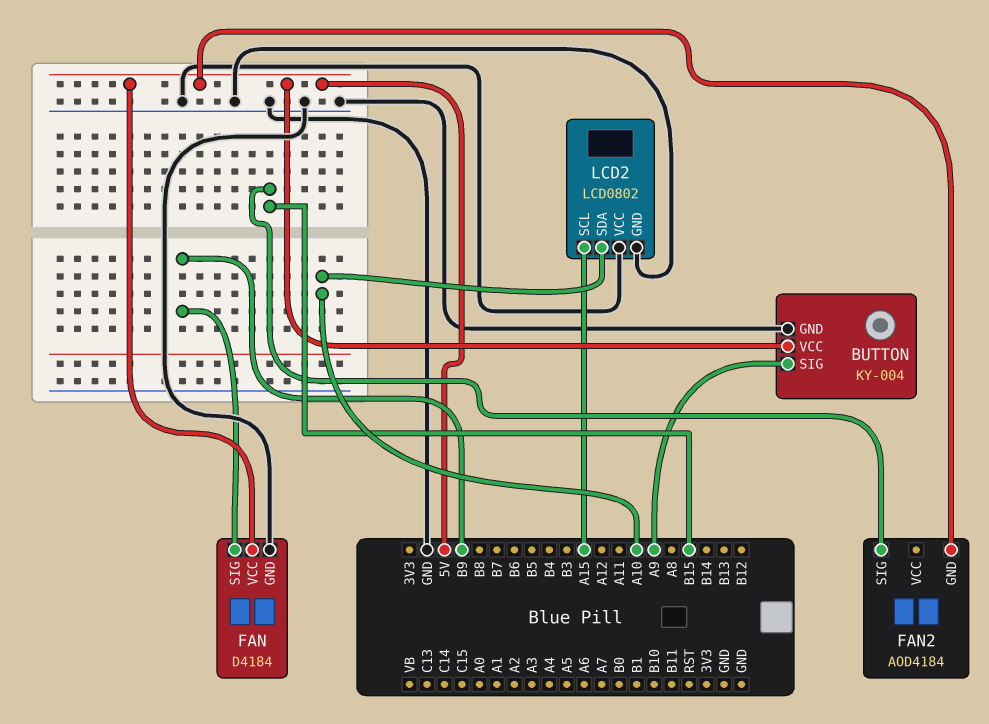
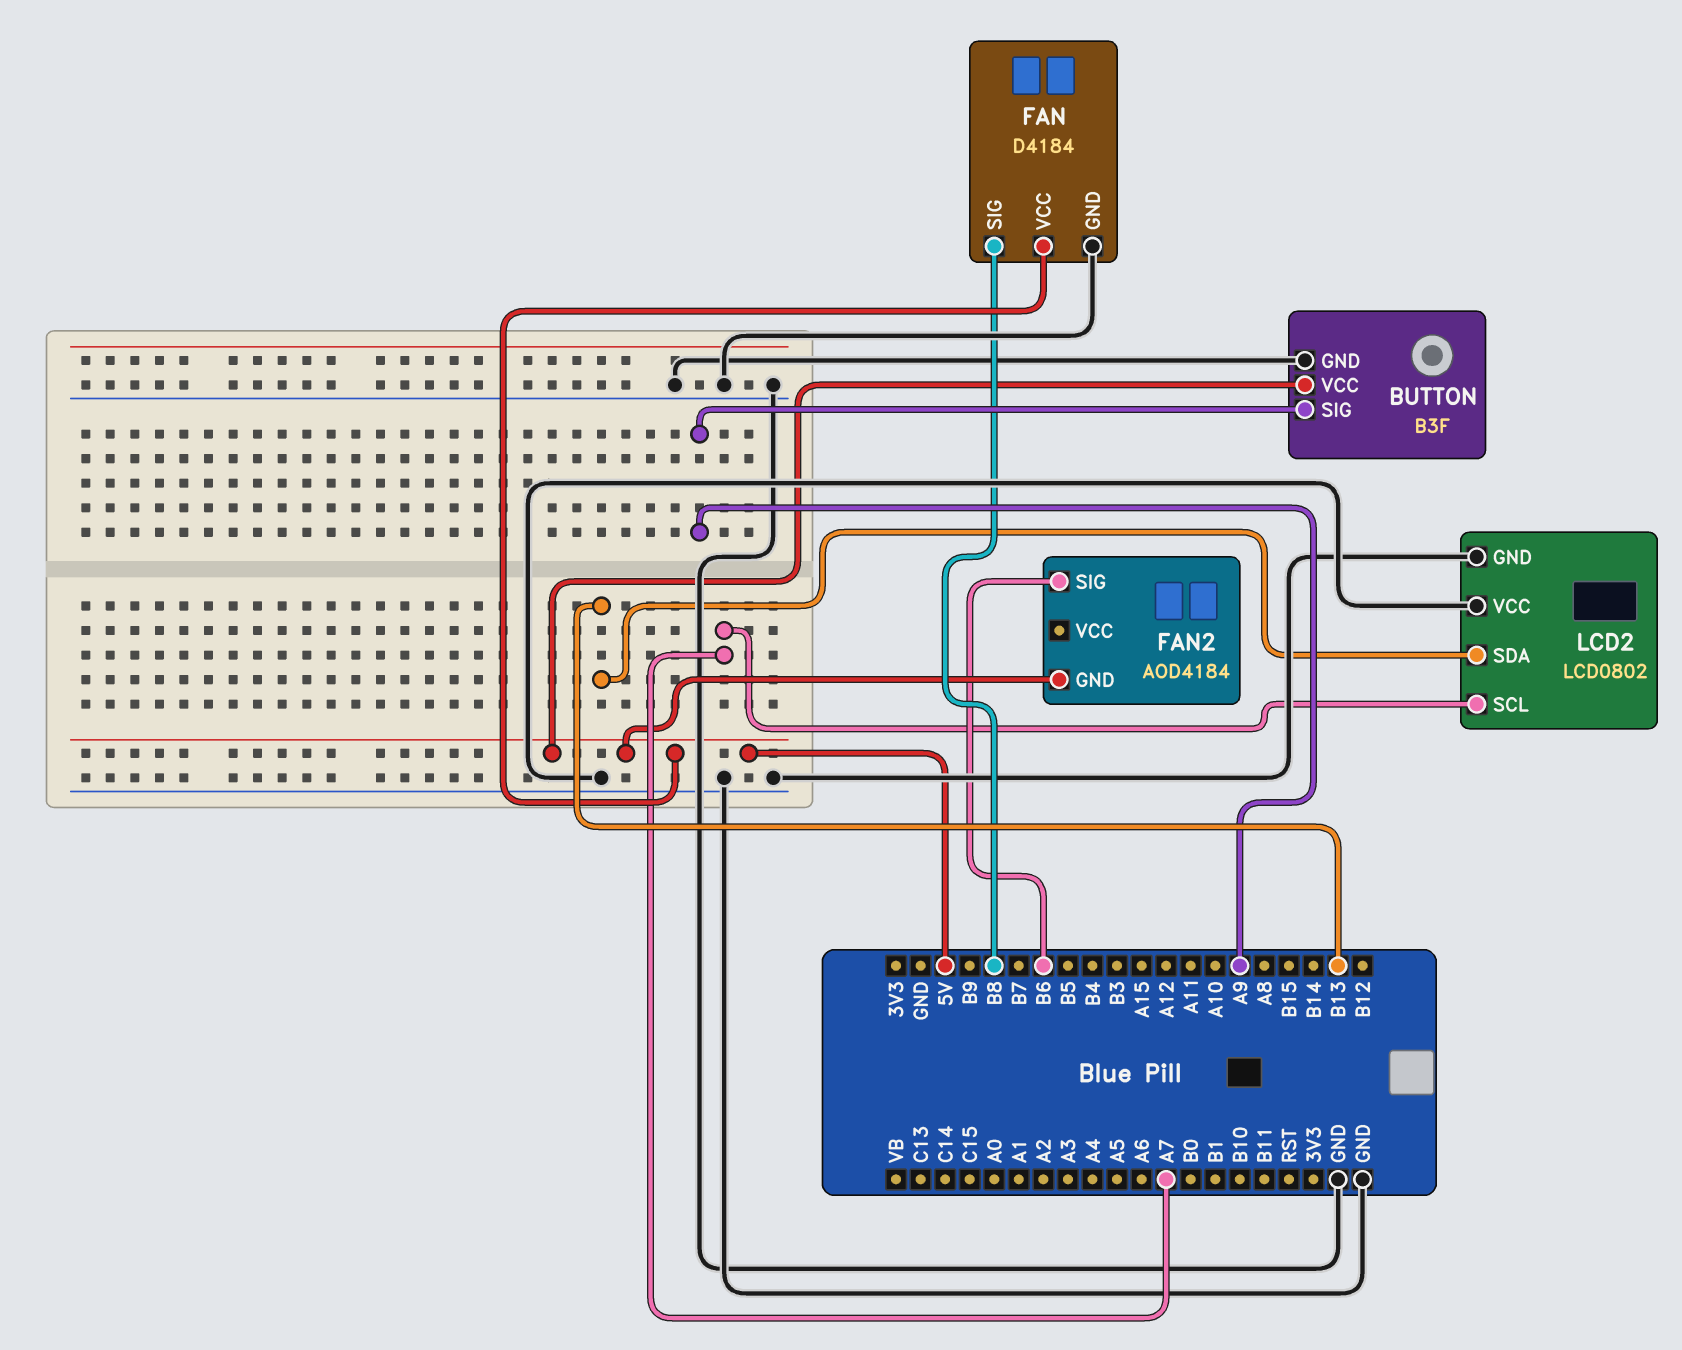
BUTTON: KY-004 -> B3F
FAN pin SIG: B9 -> B8
FAN2 pin SIG: B15 -> B6
LCD2 pin SCL: A15 -> A7
LCD2 pin SDA: A10 -> B13

